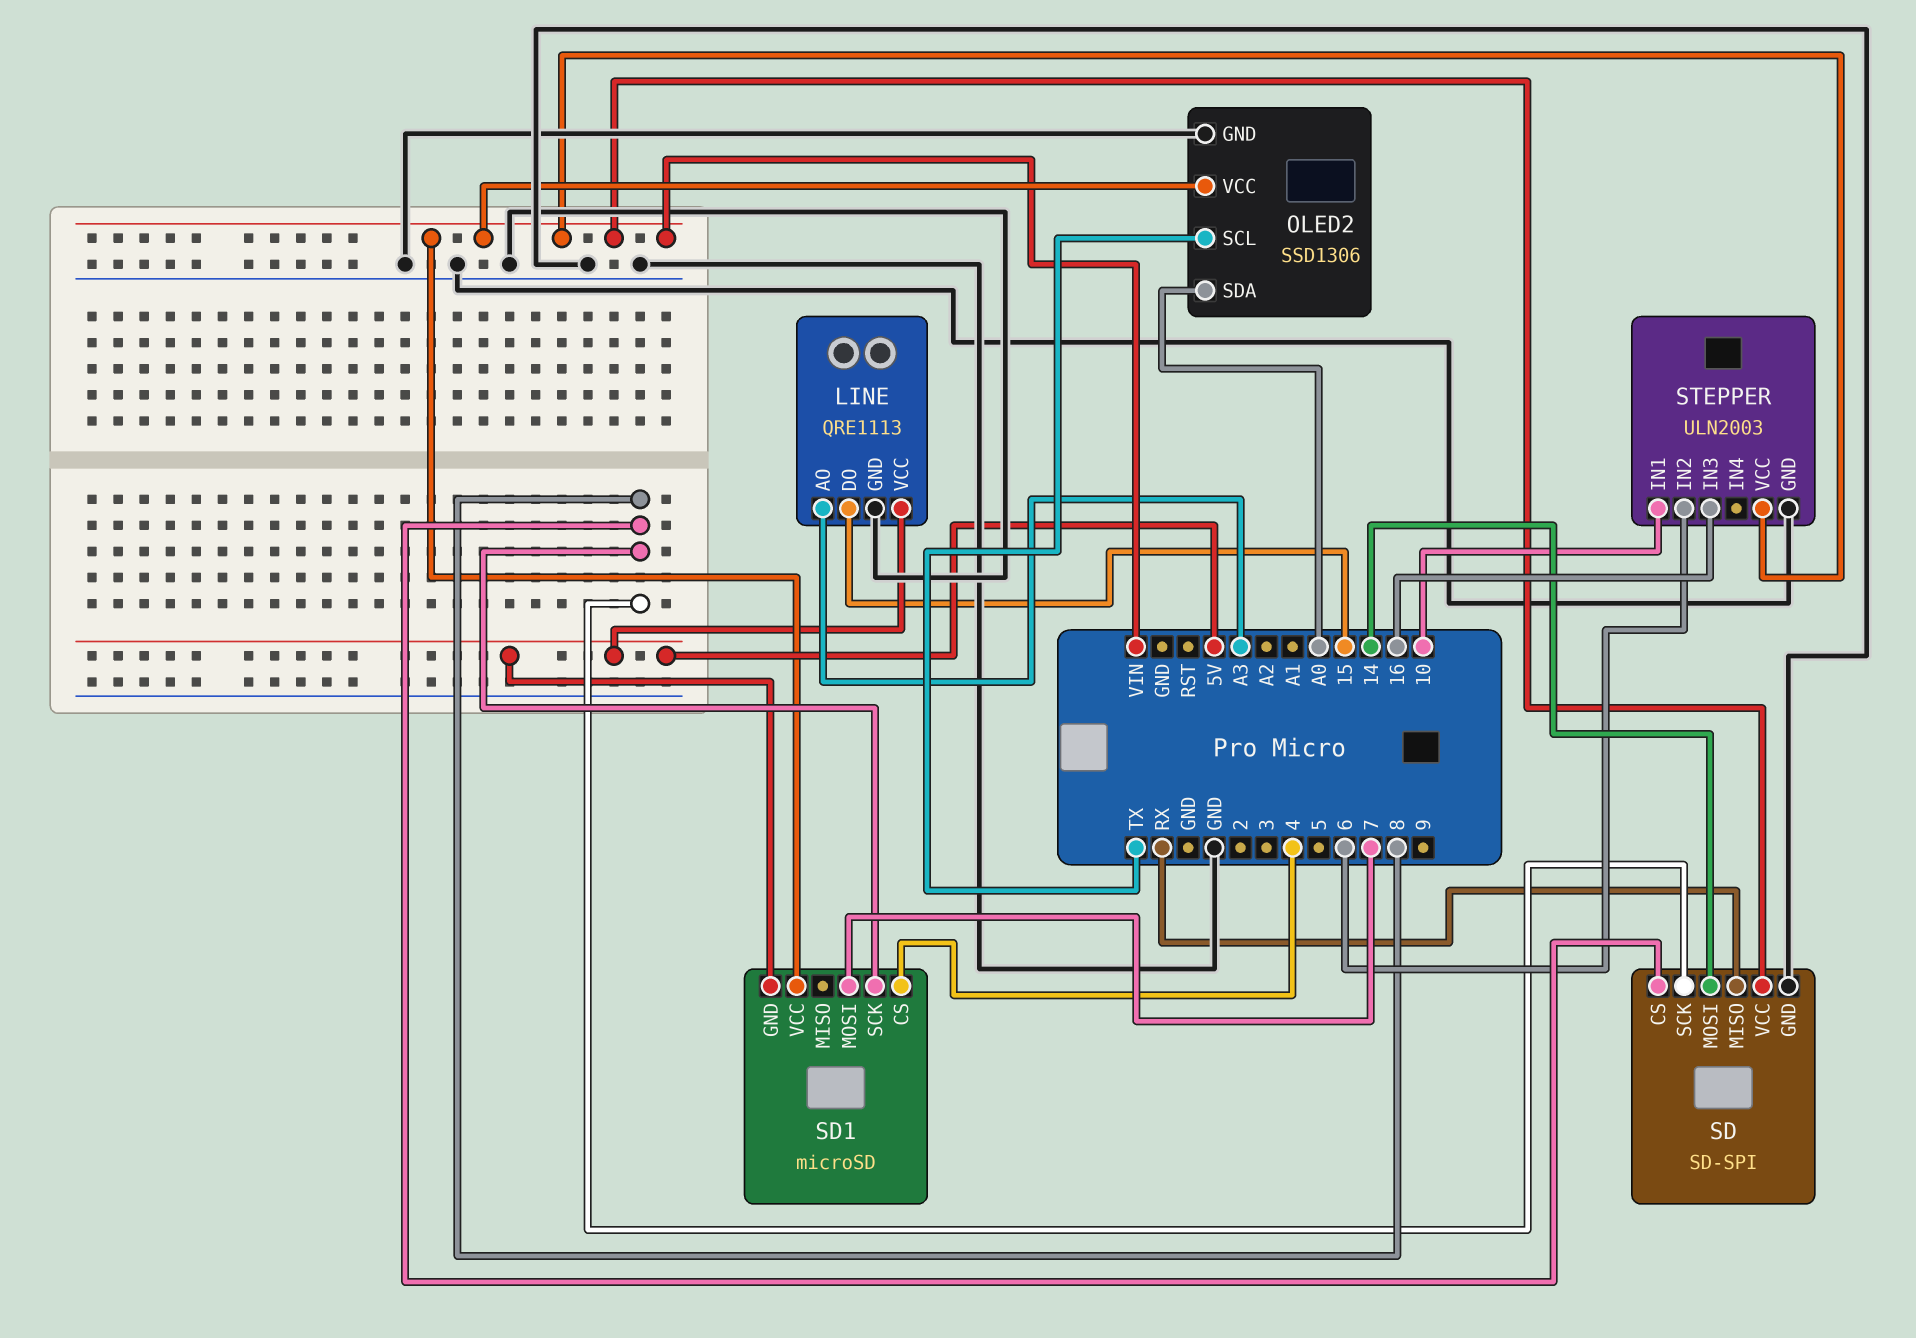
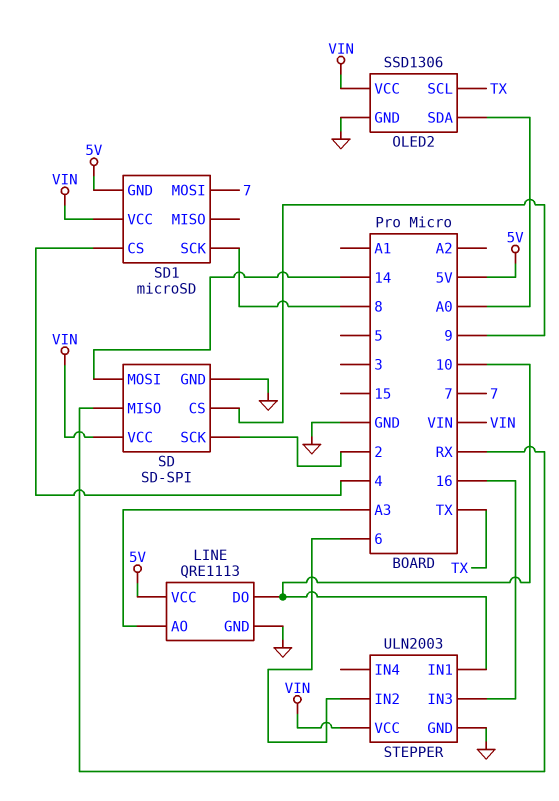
LINE pin DO: 15 -> 10
SD pin CS: 8 -> 9
SD pin SCK: 8 -> 2

